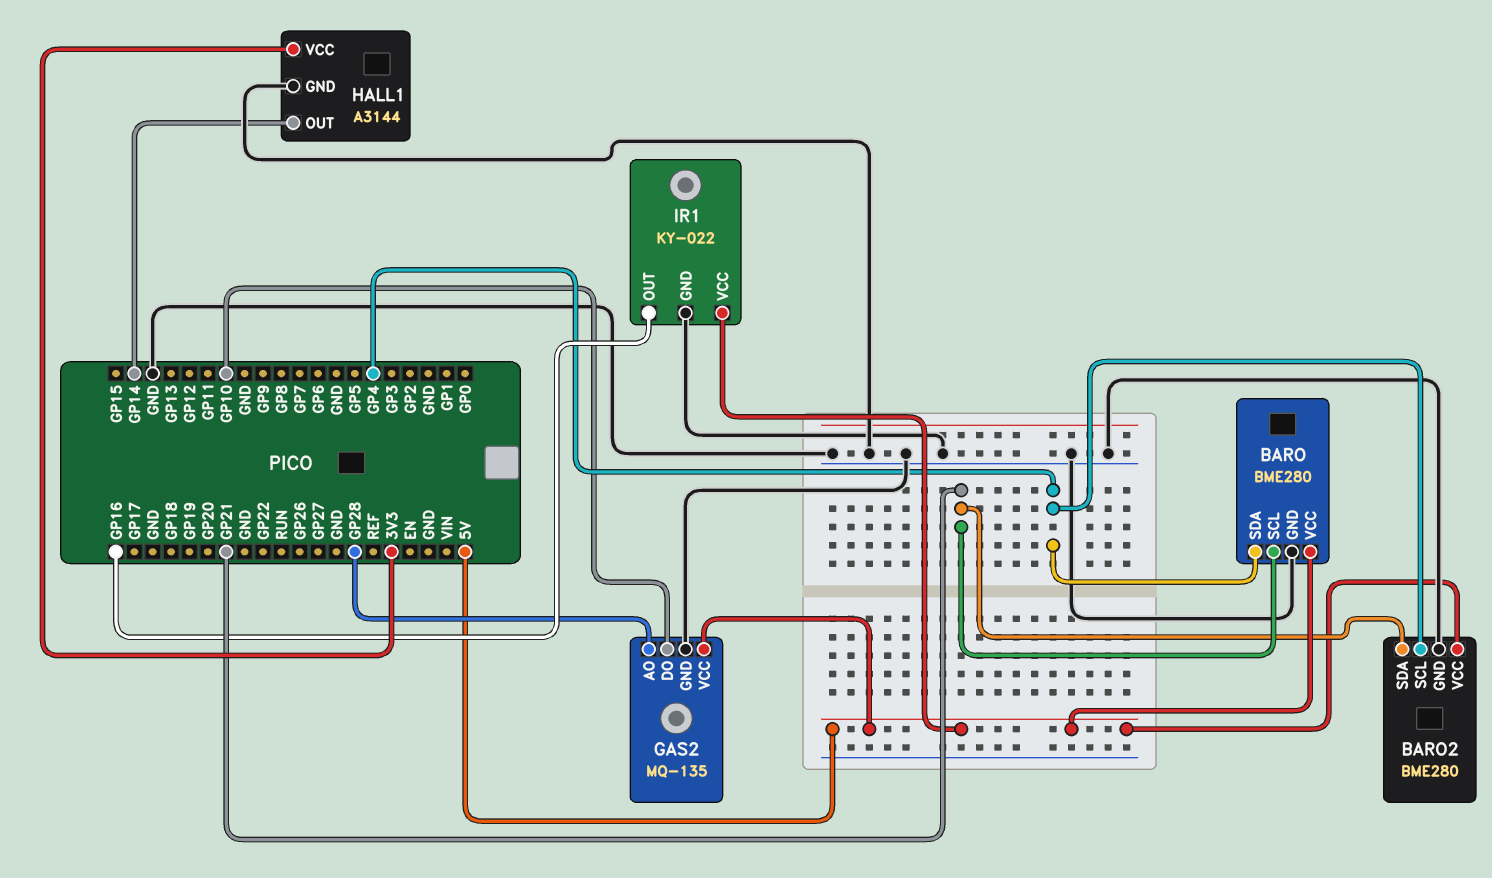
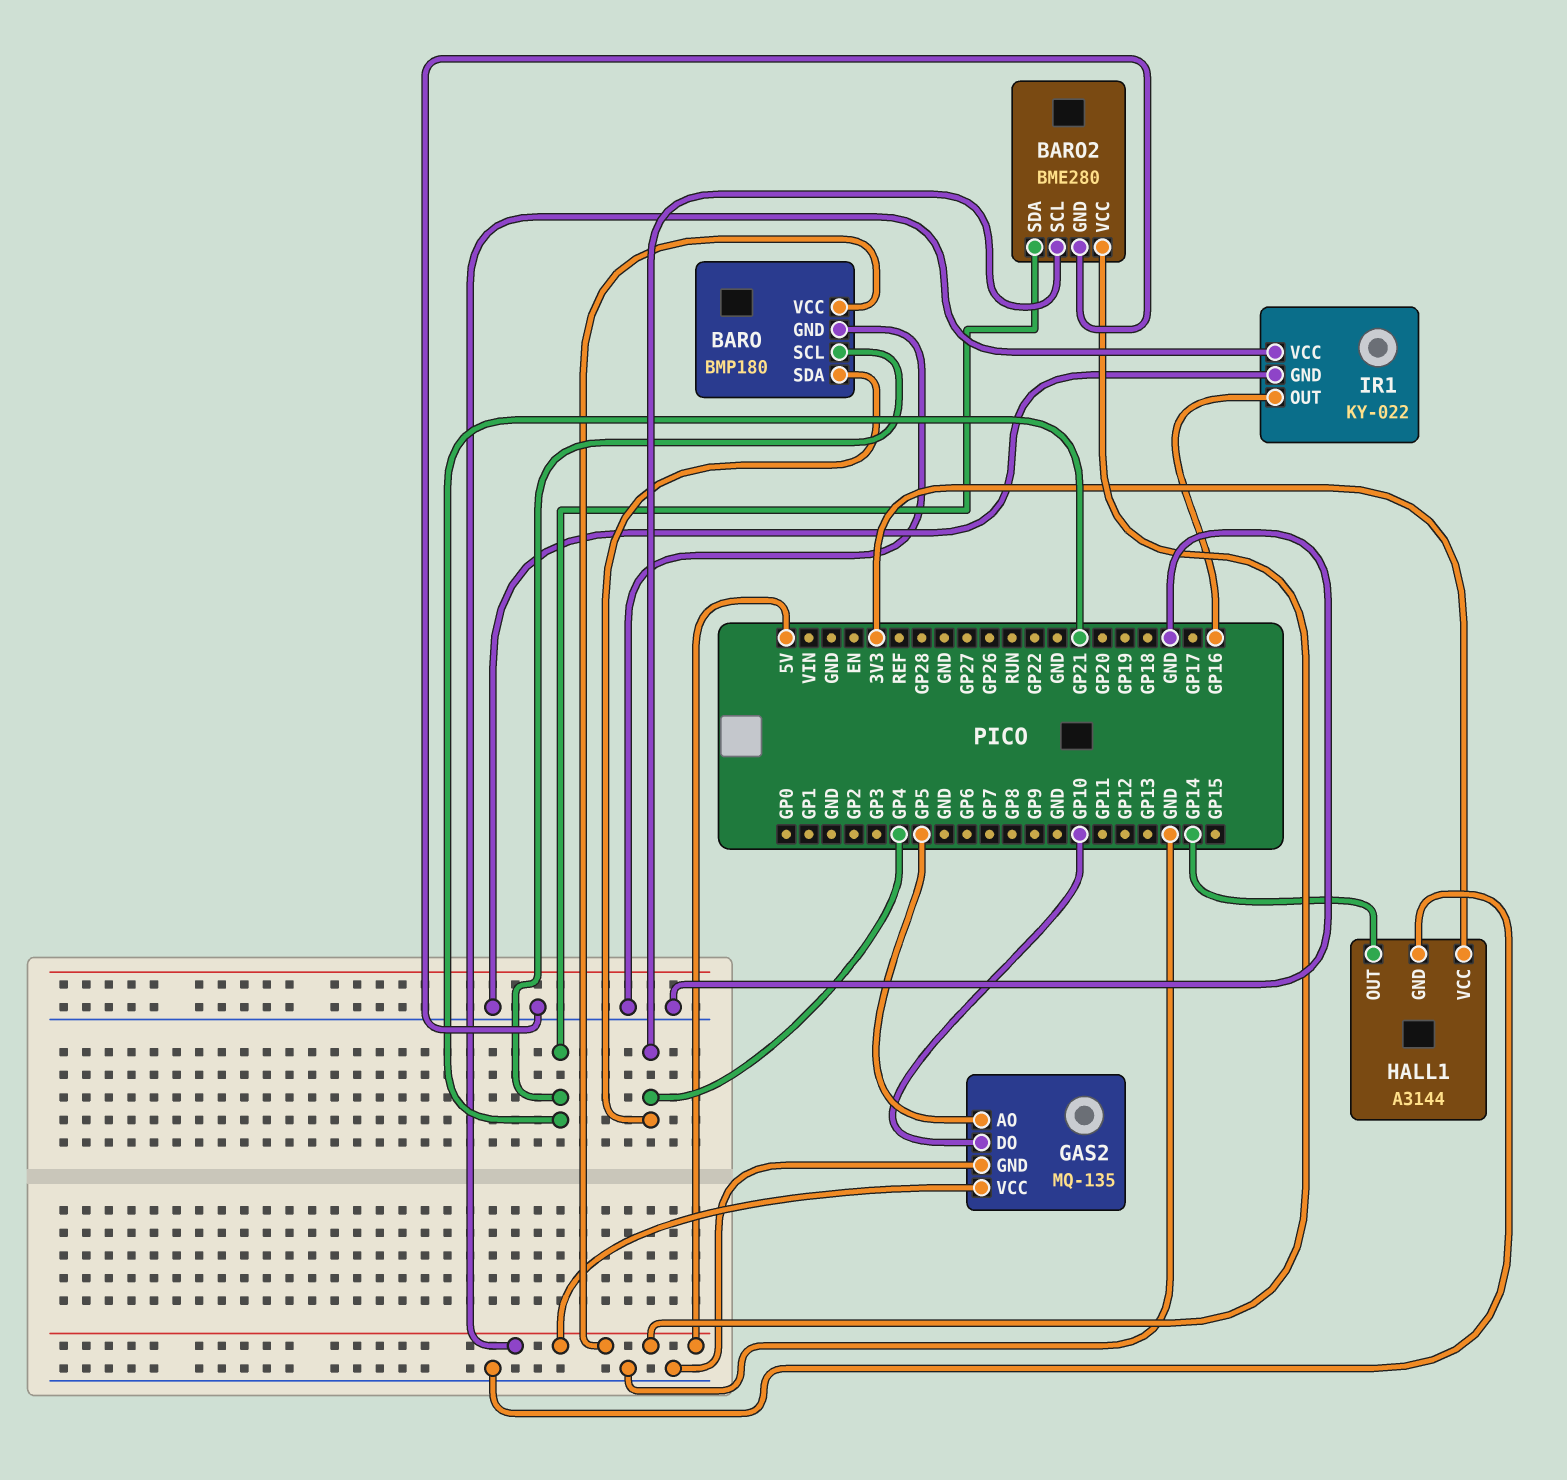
BARO: BME280 -> BMP180
GAS2 pin AO: GP28 -> GP5

